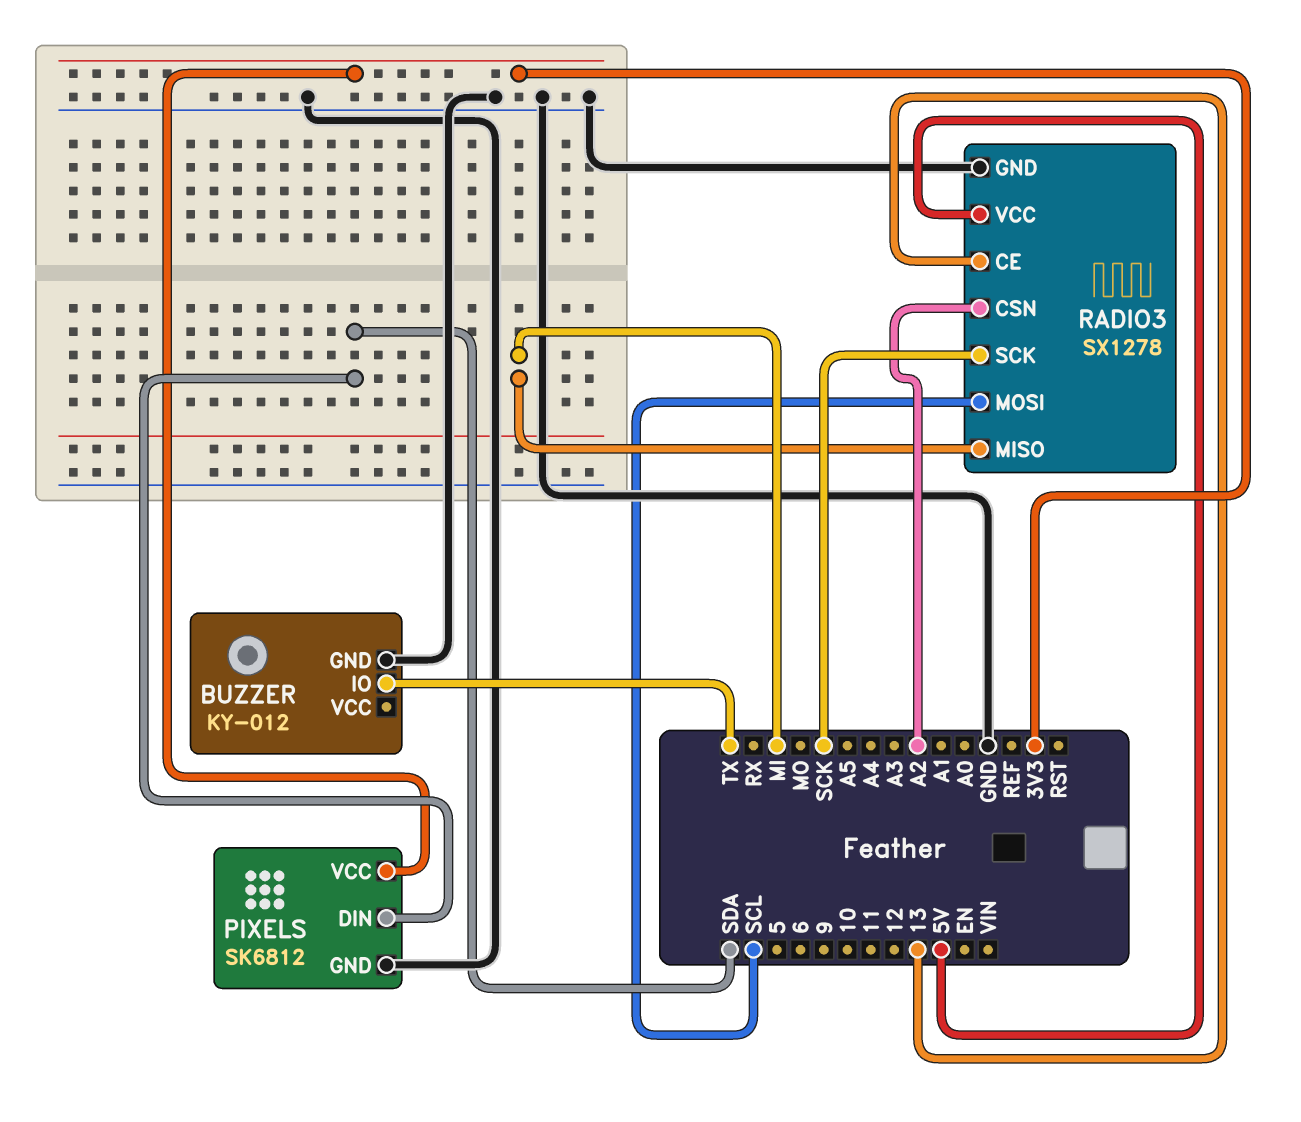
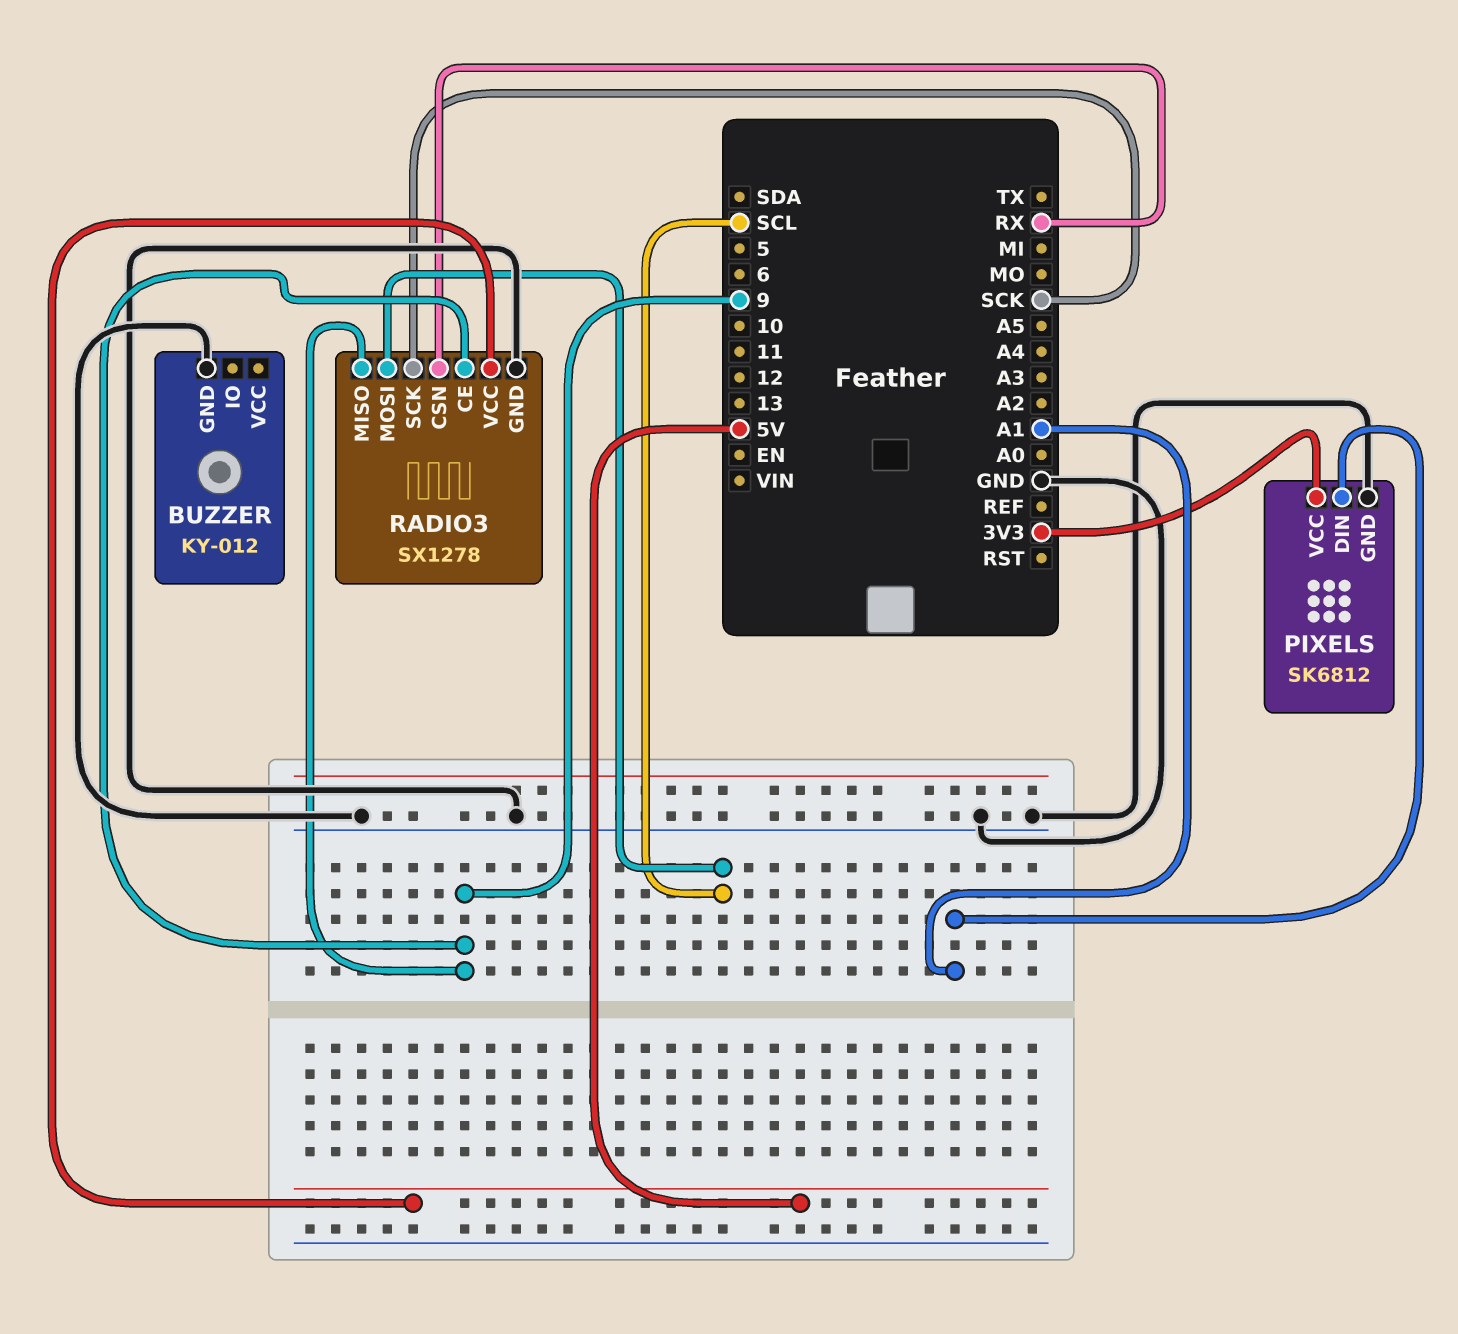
BUZZER pin IO: TX -> none
PIXELS pin DIN: SDA -> A1
RADIO3 pin CE: 13 -> 9
RADIO3 pin CSN: A2 -> RX
RADIO3 pin MISO: MI -> 9

